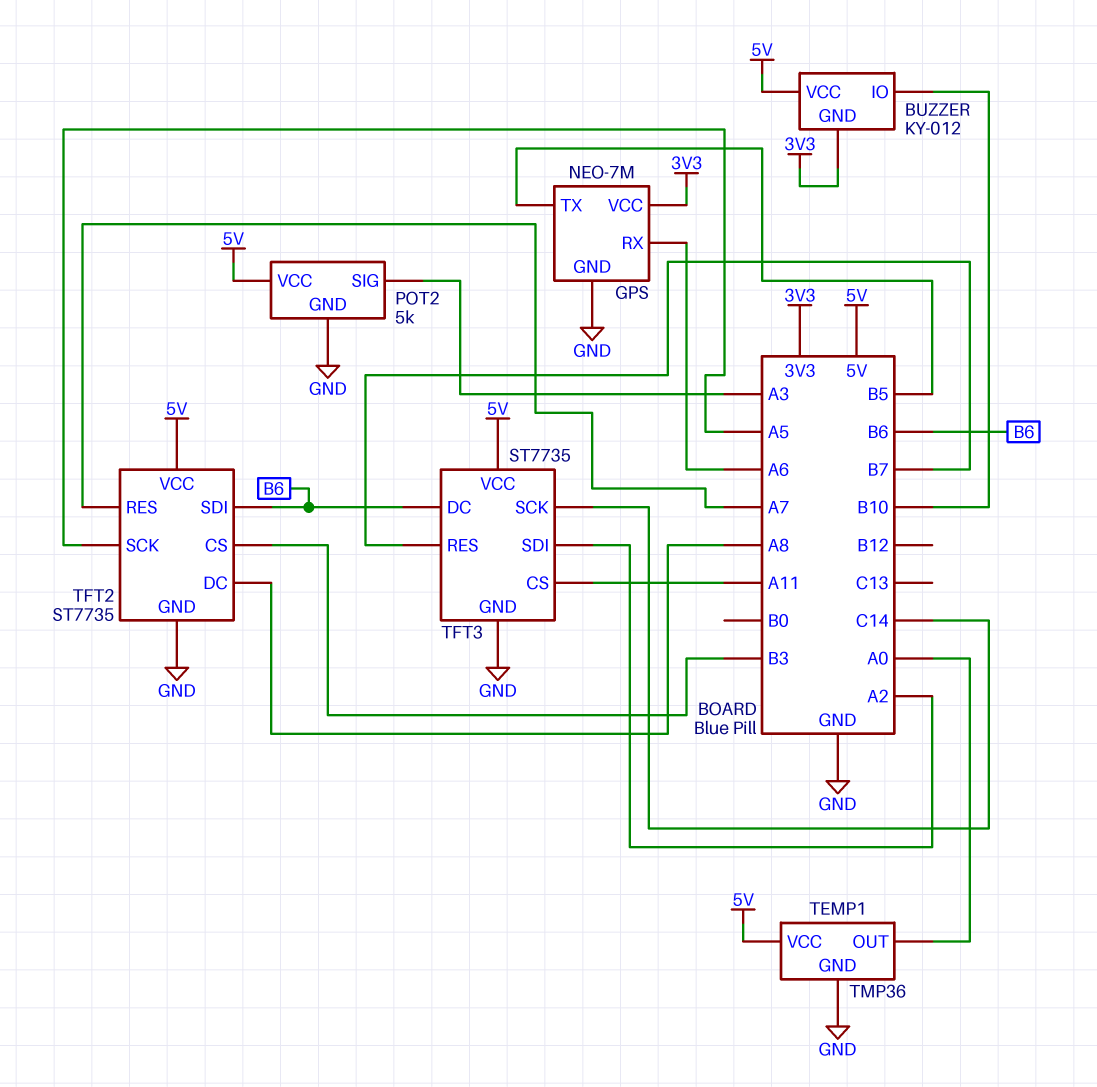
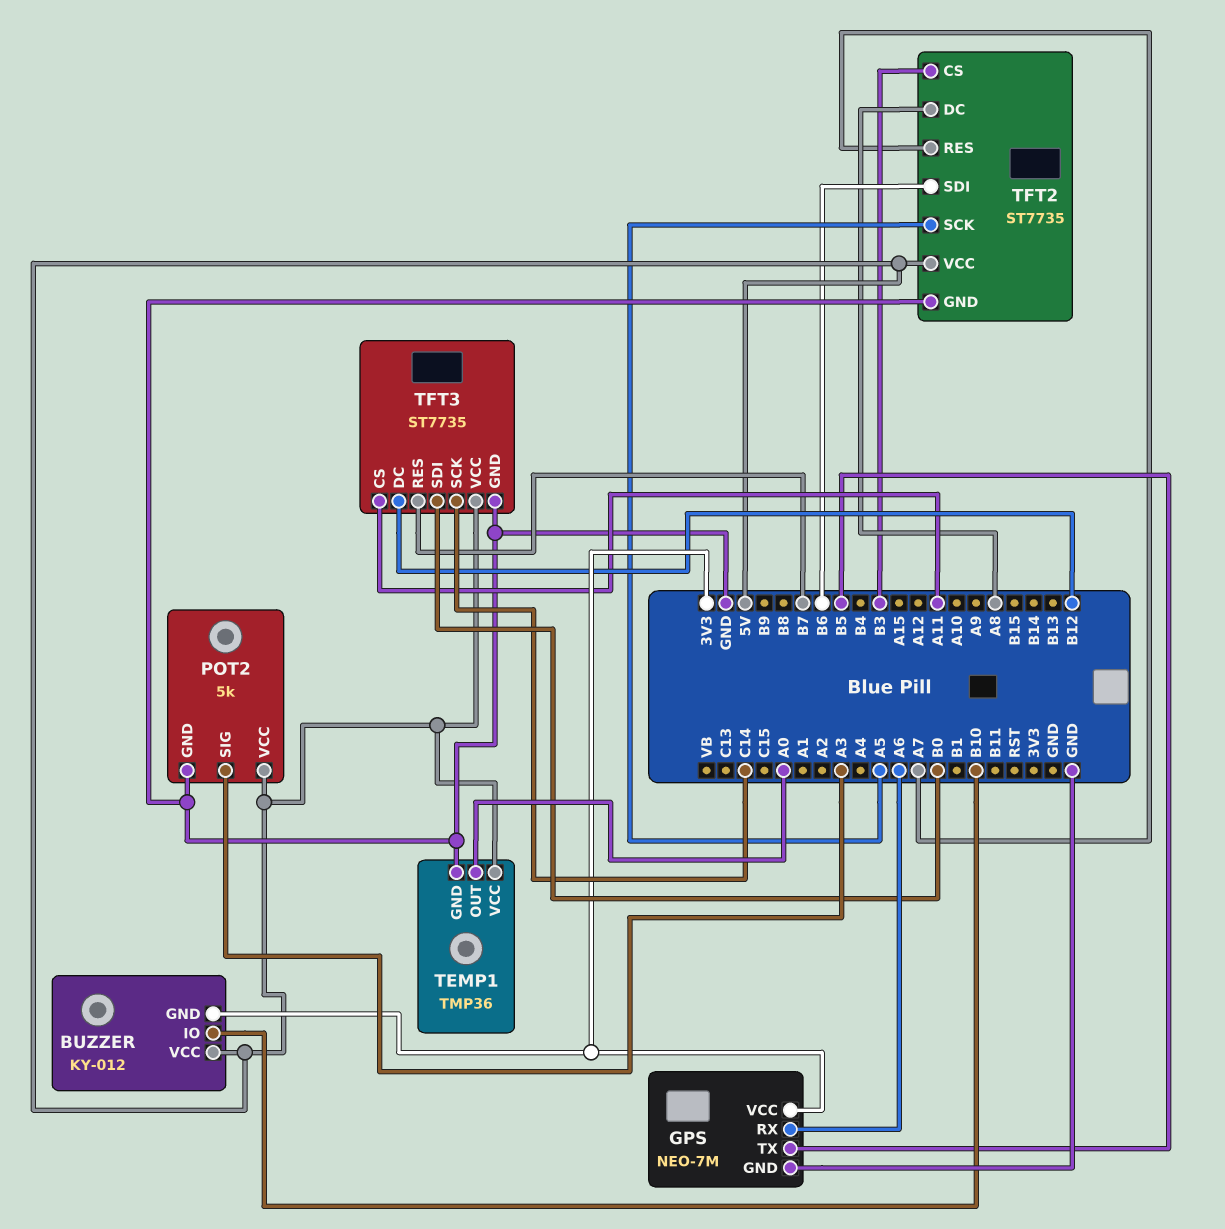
TFT3 pin DC: B6 -> B12
TFT3 pin SDI: A2 -> B0

